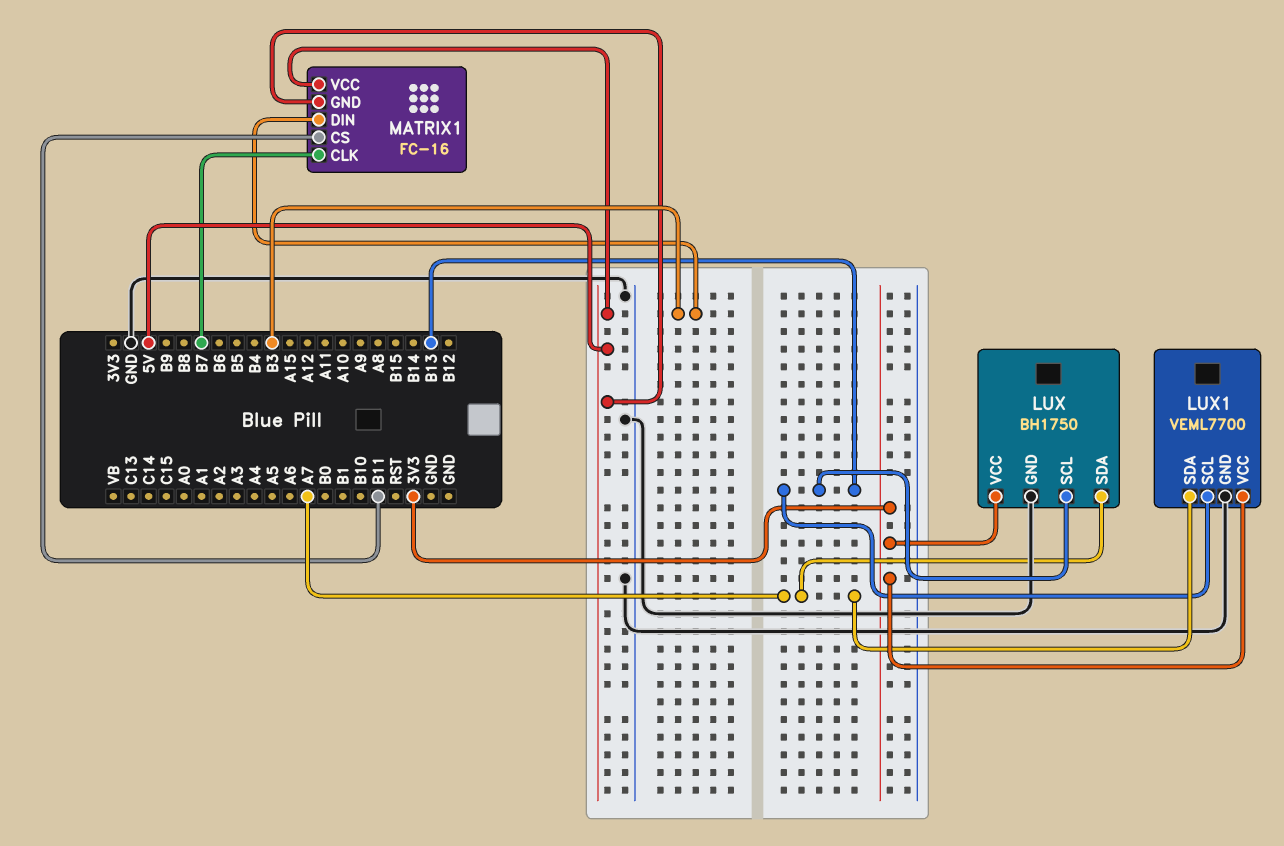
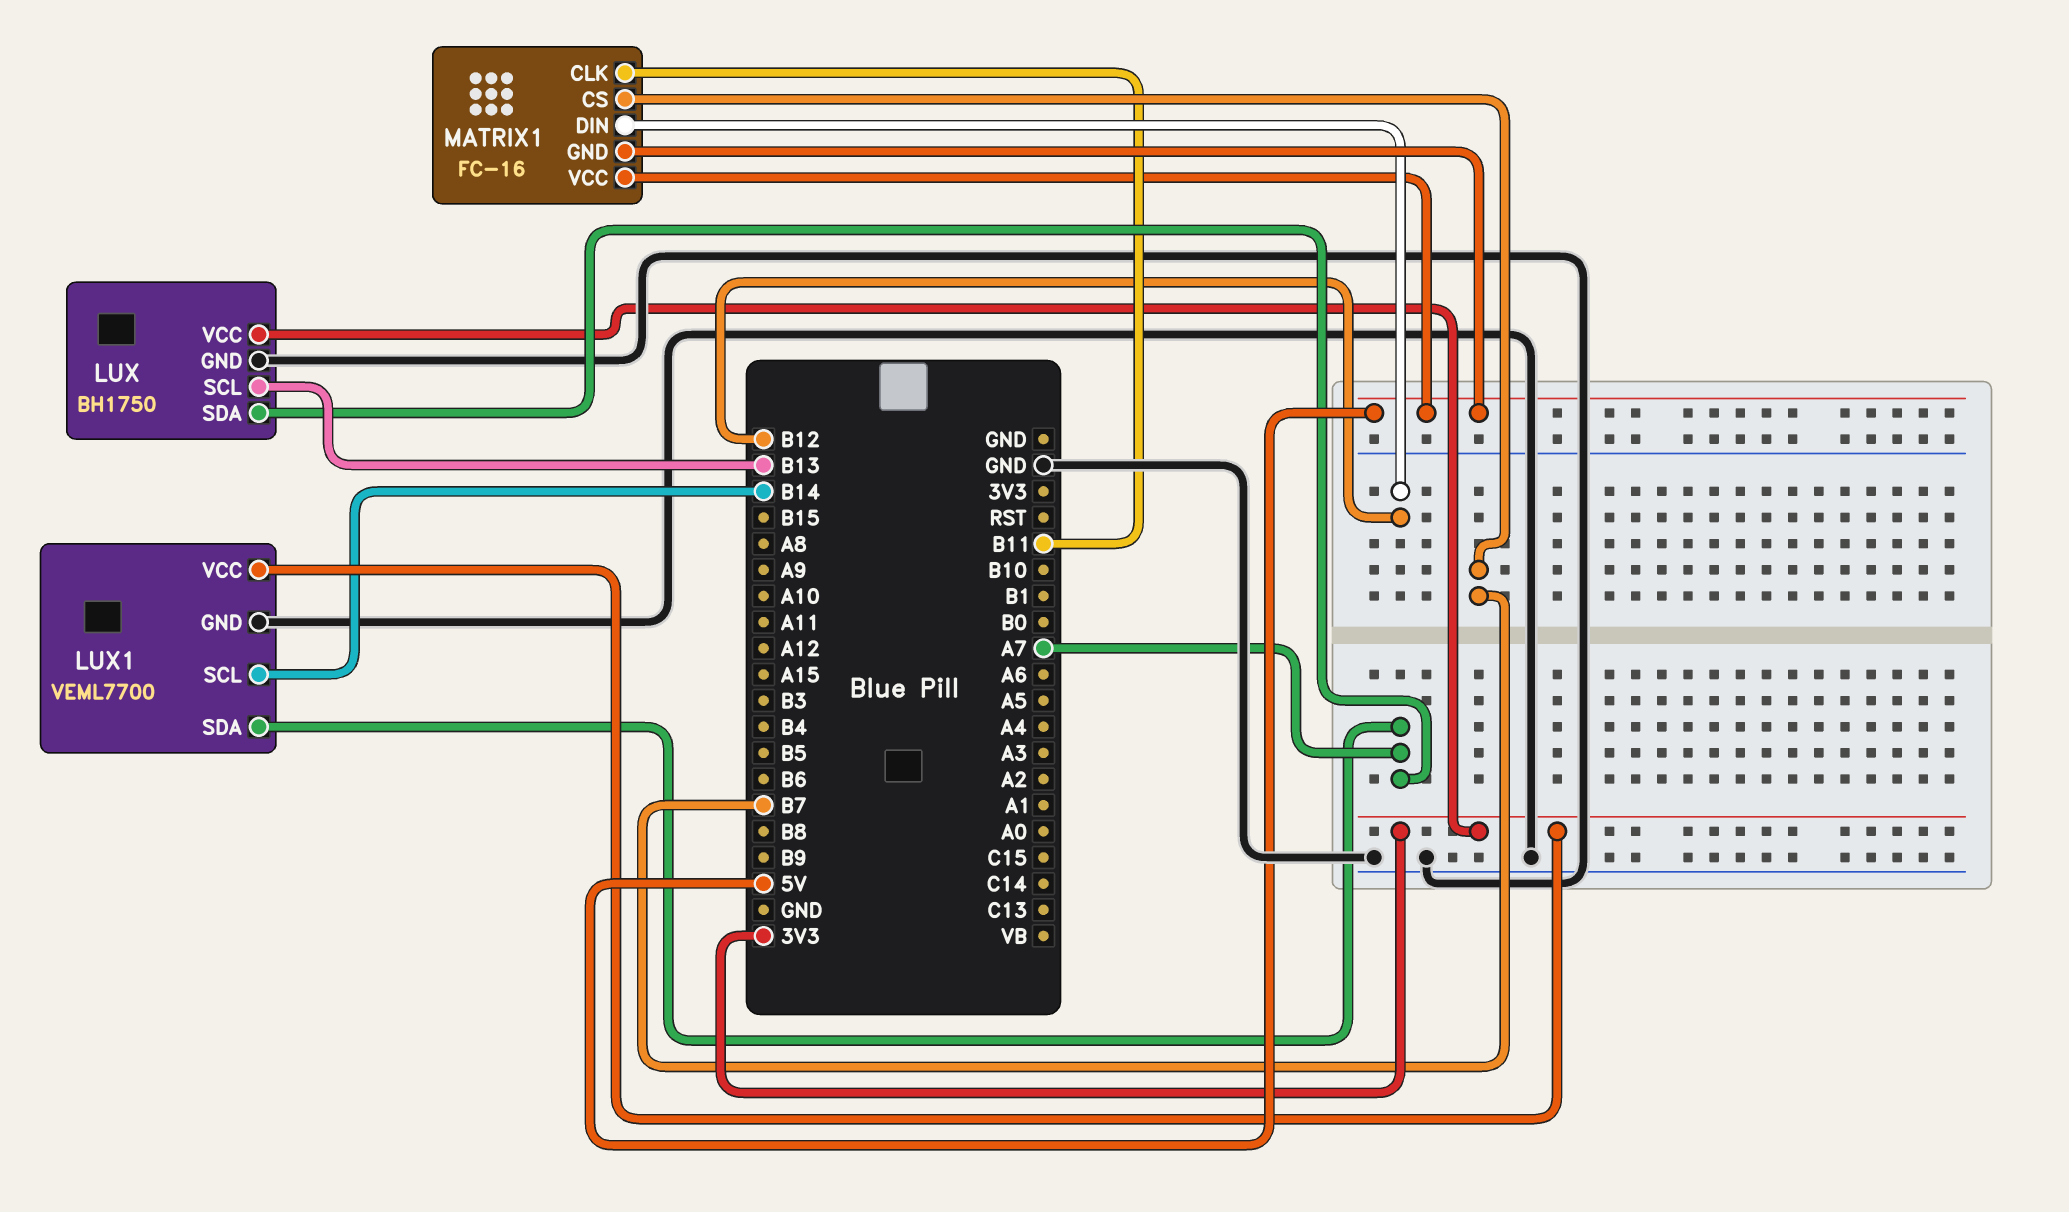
LUX1 pin SCL: B13 -> B14
MATRIX1 pin CLK: B7 -> B11
MATRIX1 pin CS: B11 -> B7
MATRIX1 pin DIN: B3 -> B12

